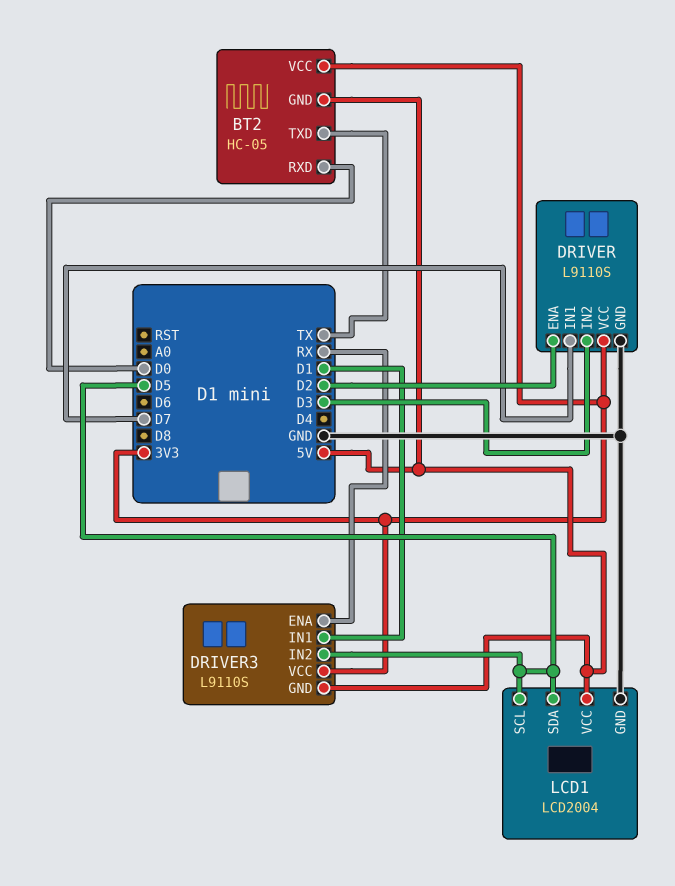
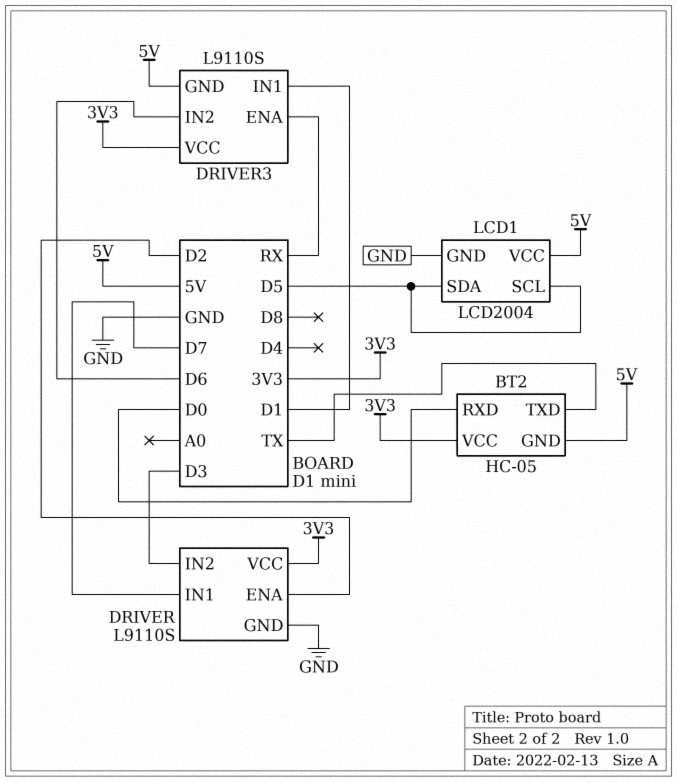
DRIVER3 pin IN2: D5 -> D6

